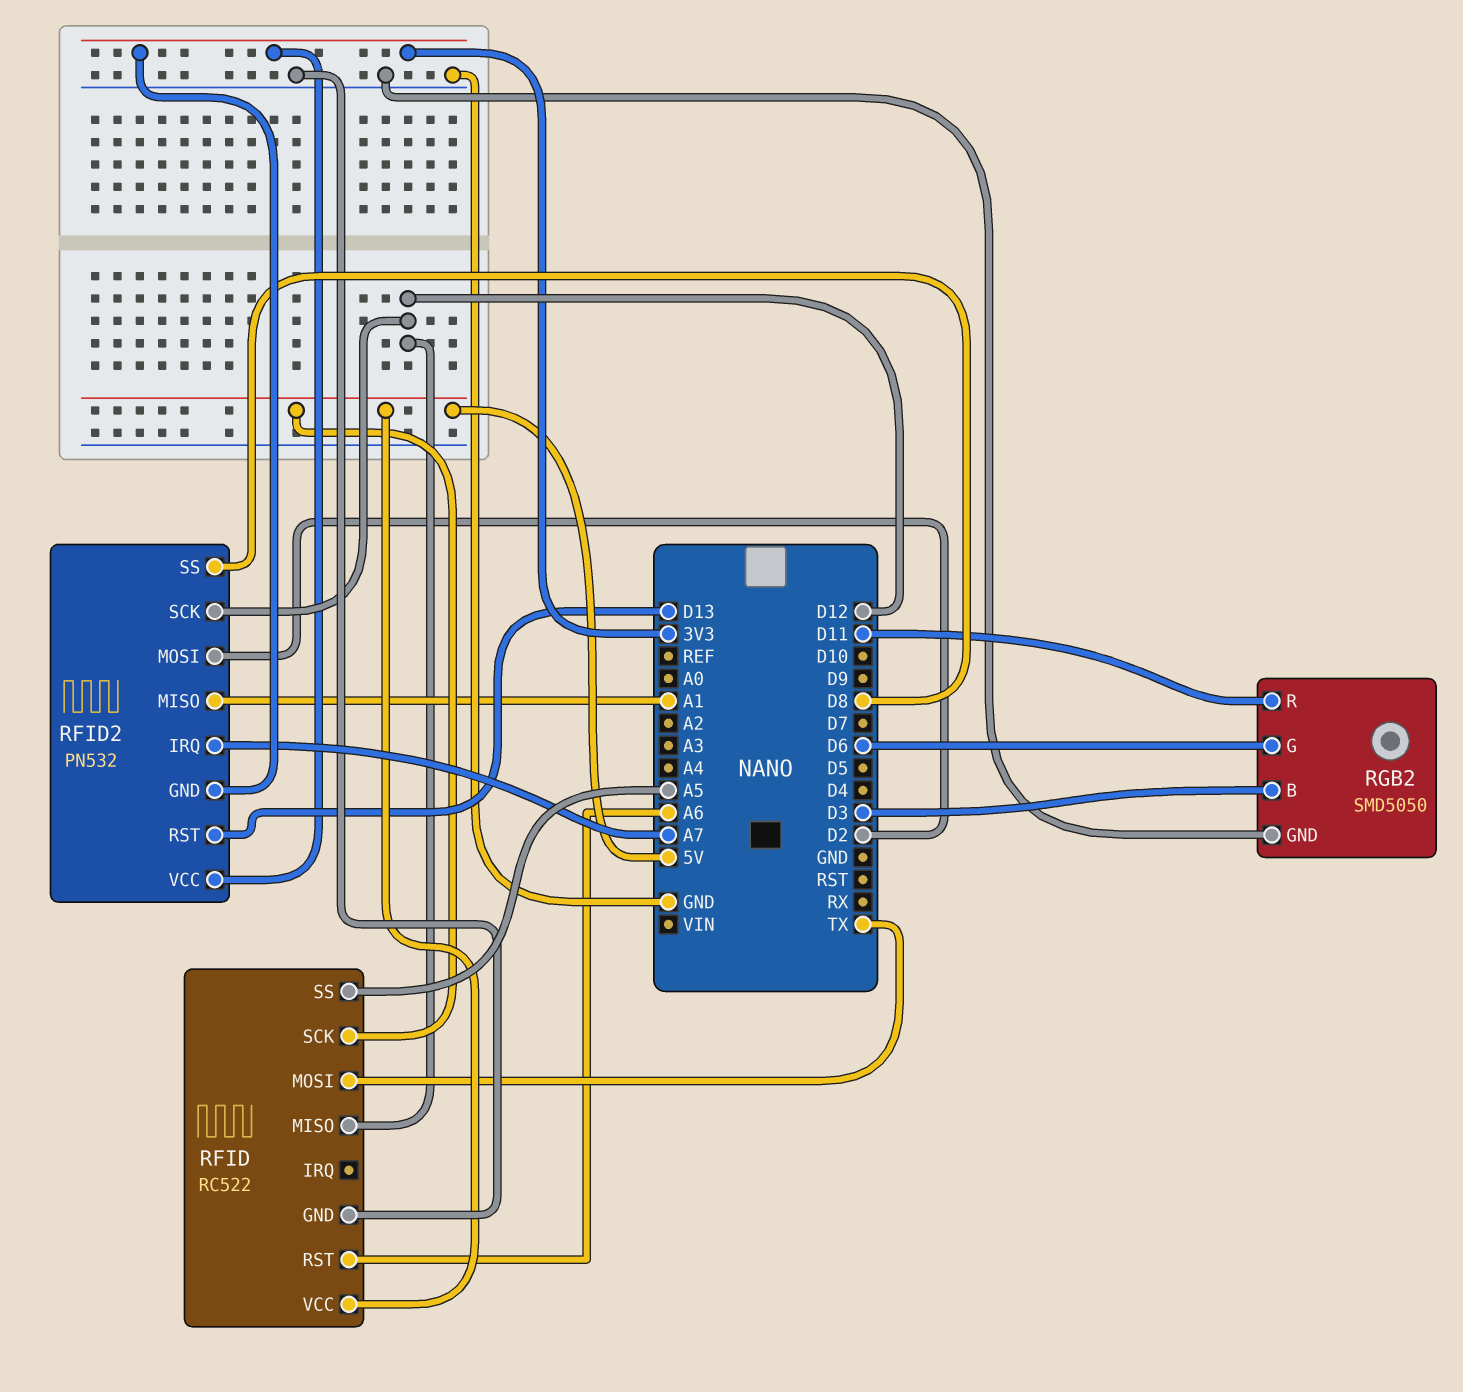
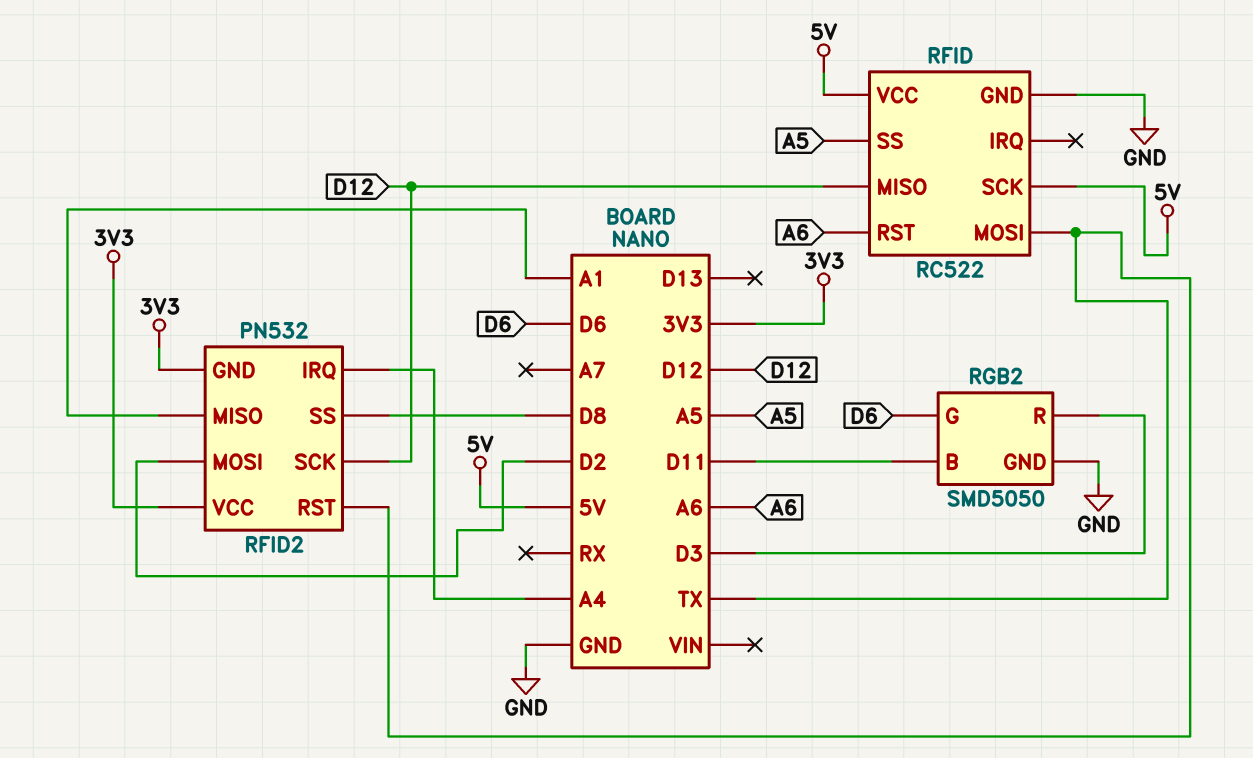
RFID2 pin IRQ: A7 -> A4
RFID2 pin RST: D13 -> TX
RGB2 pin B: D3 -> D11
RGB2 pin R: D11 -> D3

